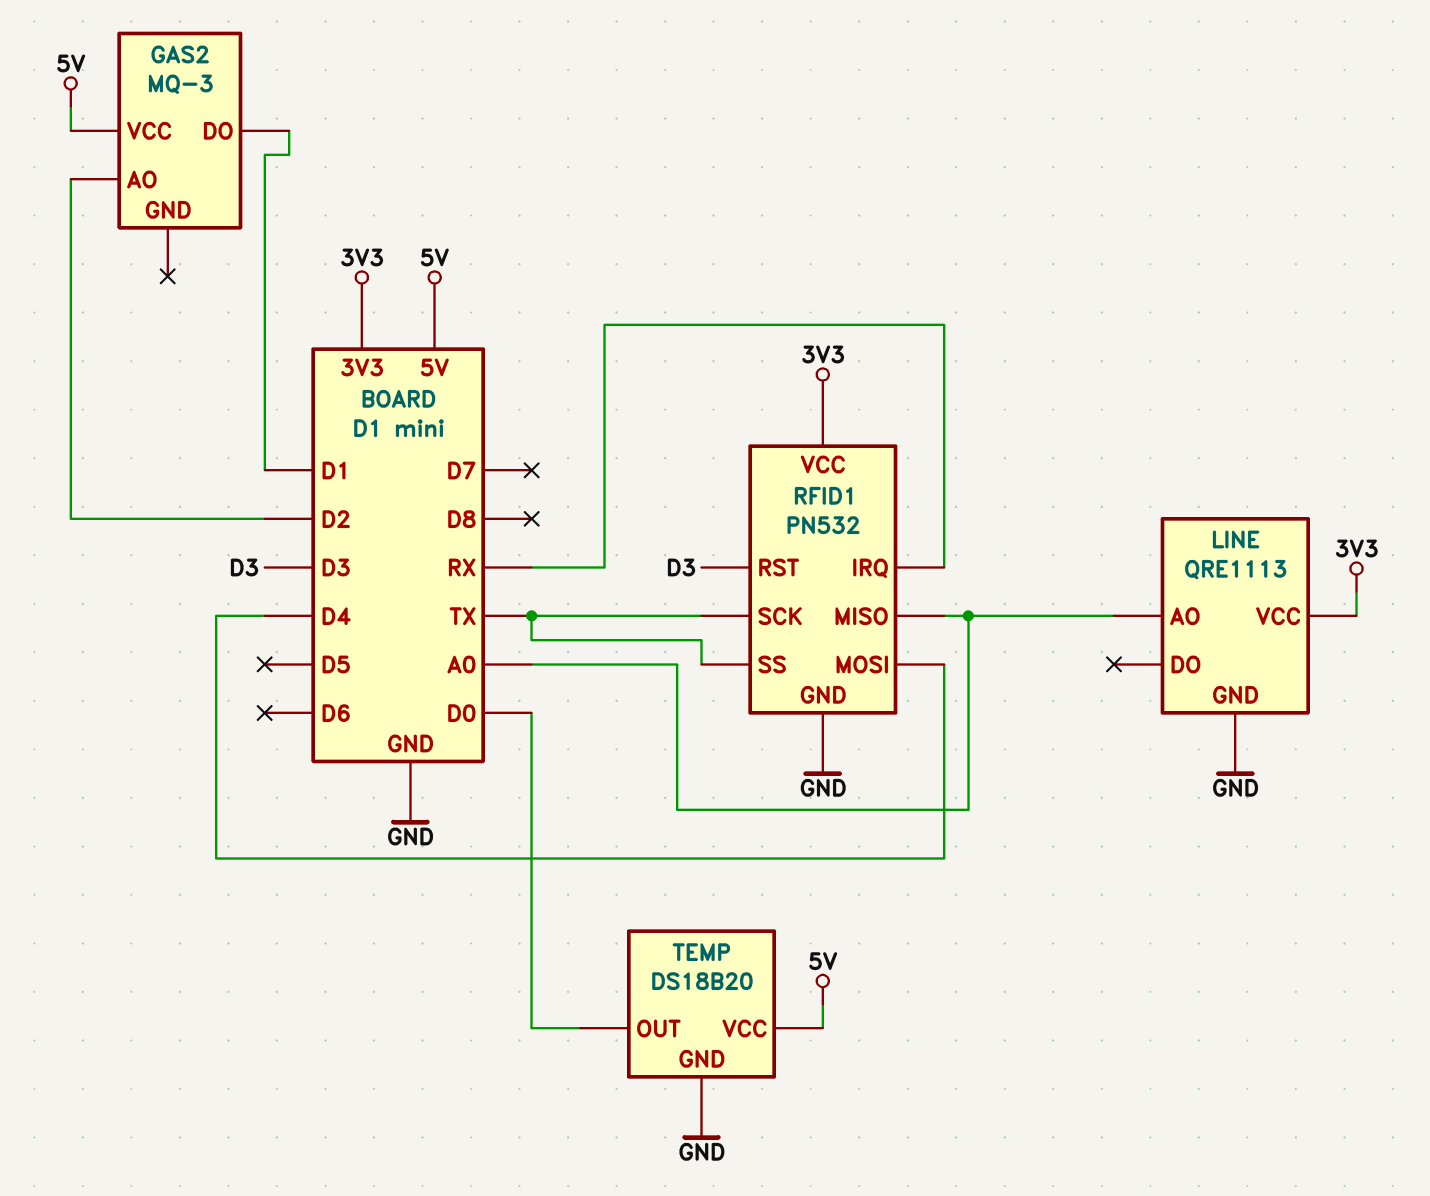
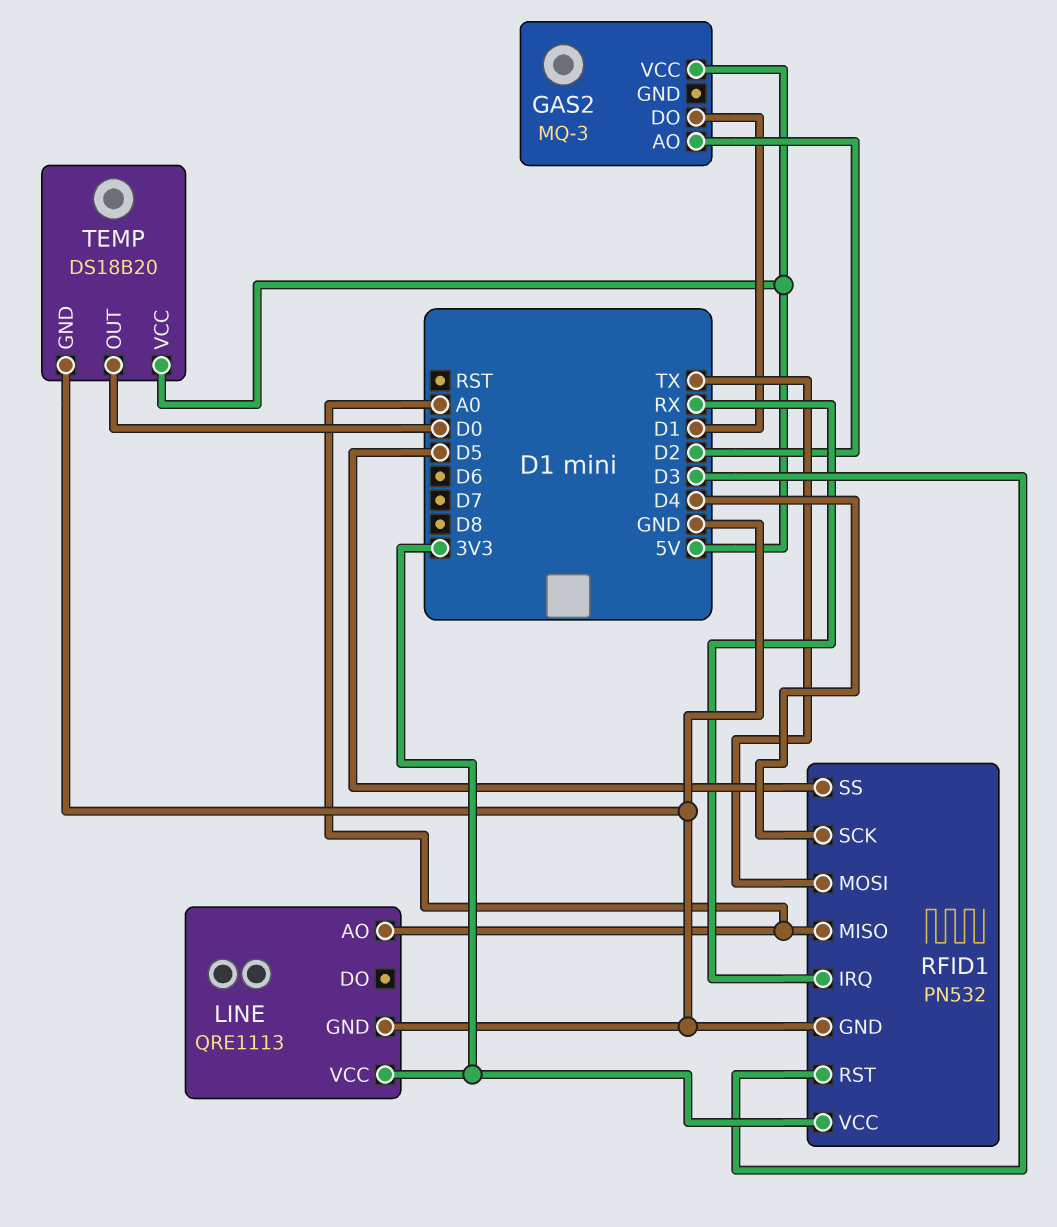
RFID1 pin MOSI: D4 -> TX
RFID1 pin SCK: TX -> D4
RFID1 pin SS: TX -> D5

